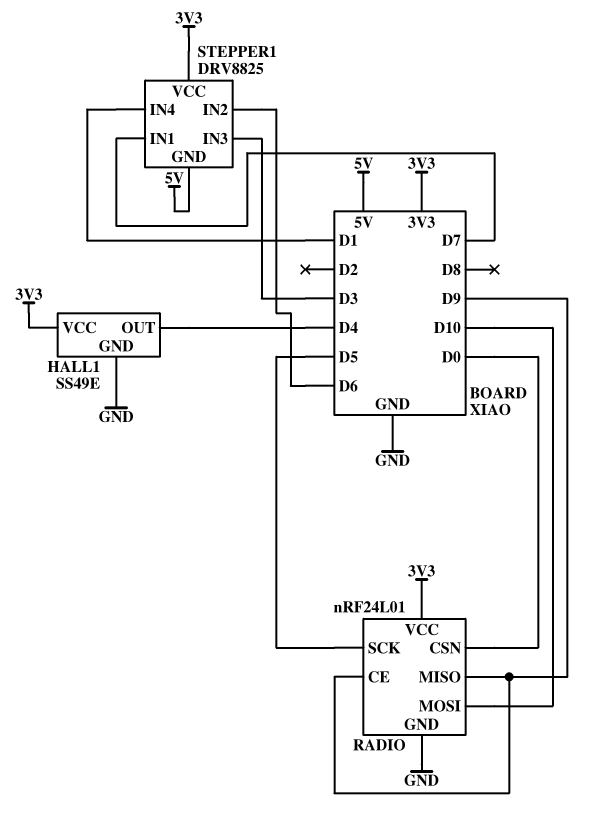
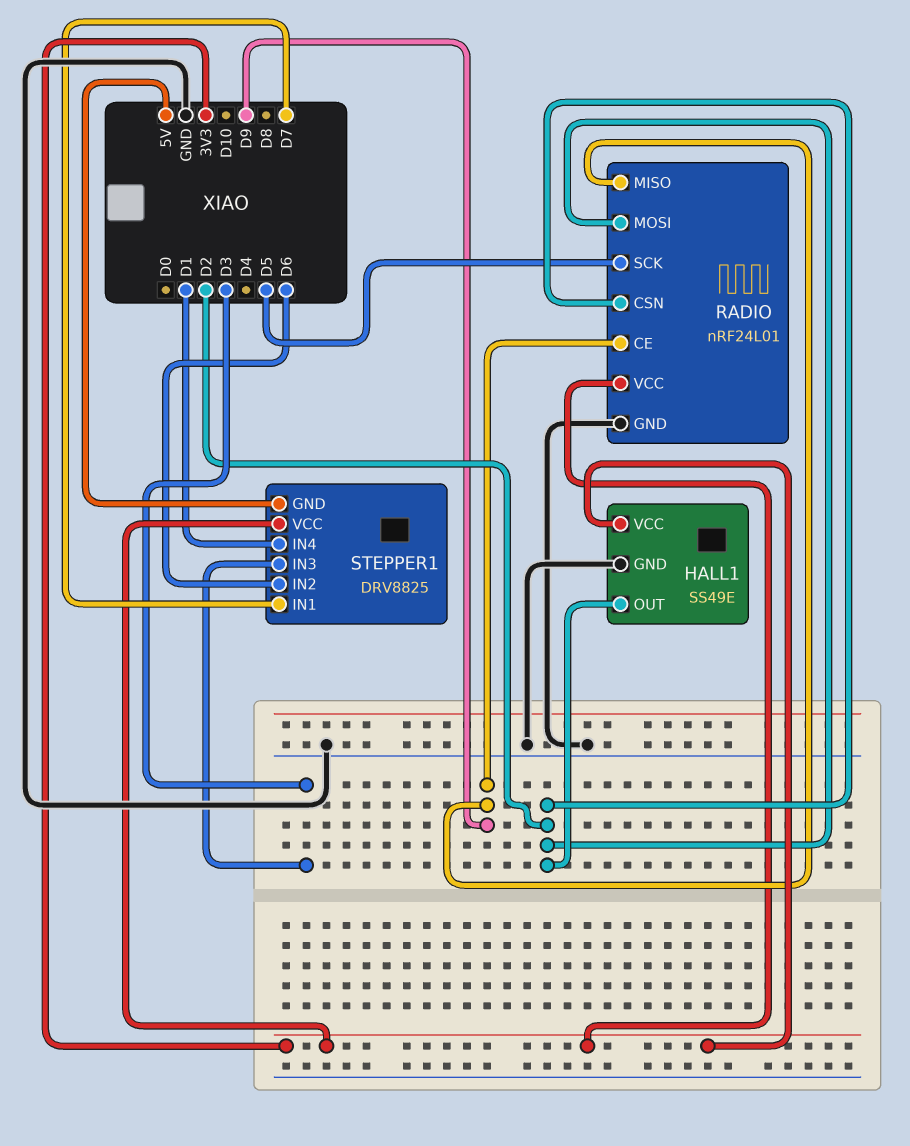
HALL1 pin OUT: D4 -> D2
RADIO pin CSN: D0 -> D2
RADIO pin MOSI: D10 -> D2

